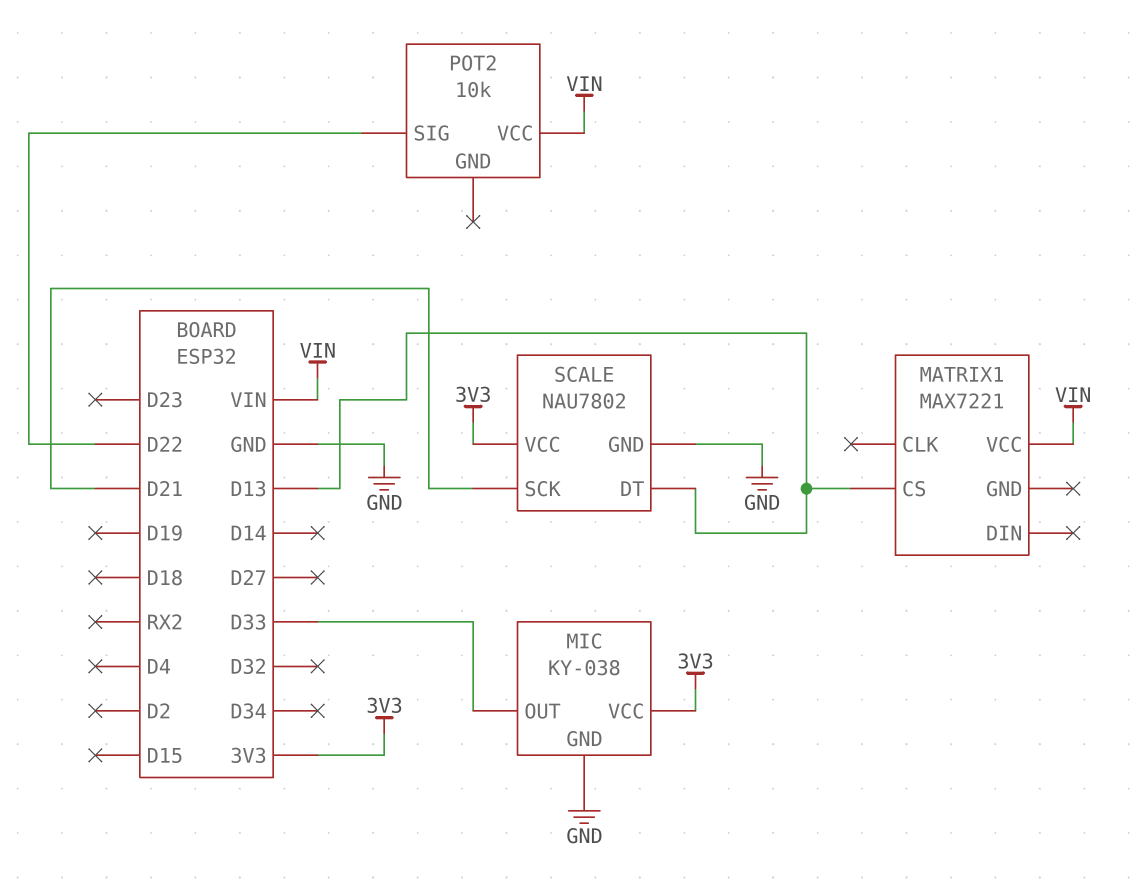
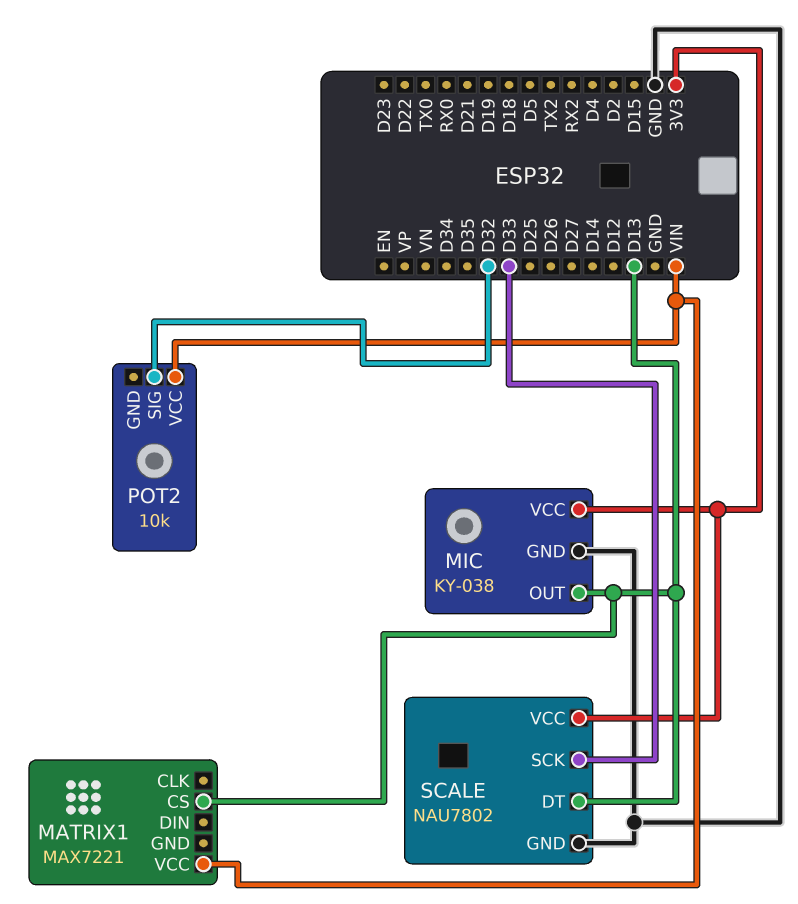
MIC pin OUT: D33 -> D13
POT2 pin SIG: D22 -> D32
SCALE pin SCK: D21 -> D33

